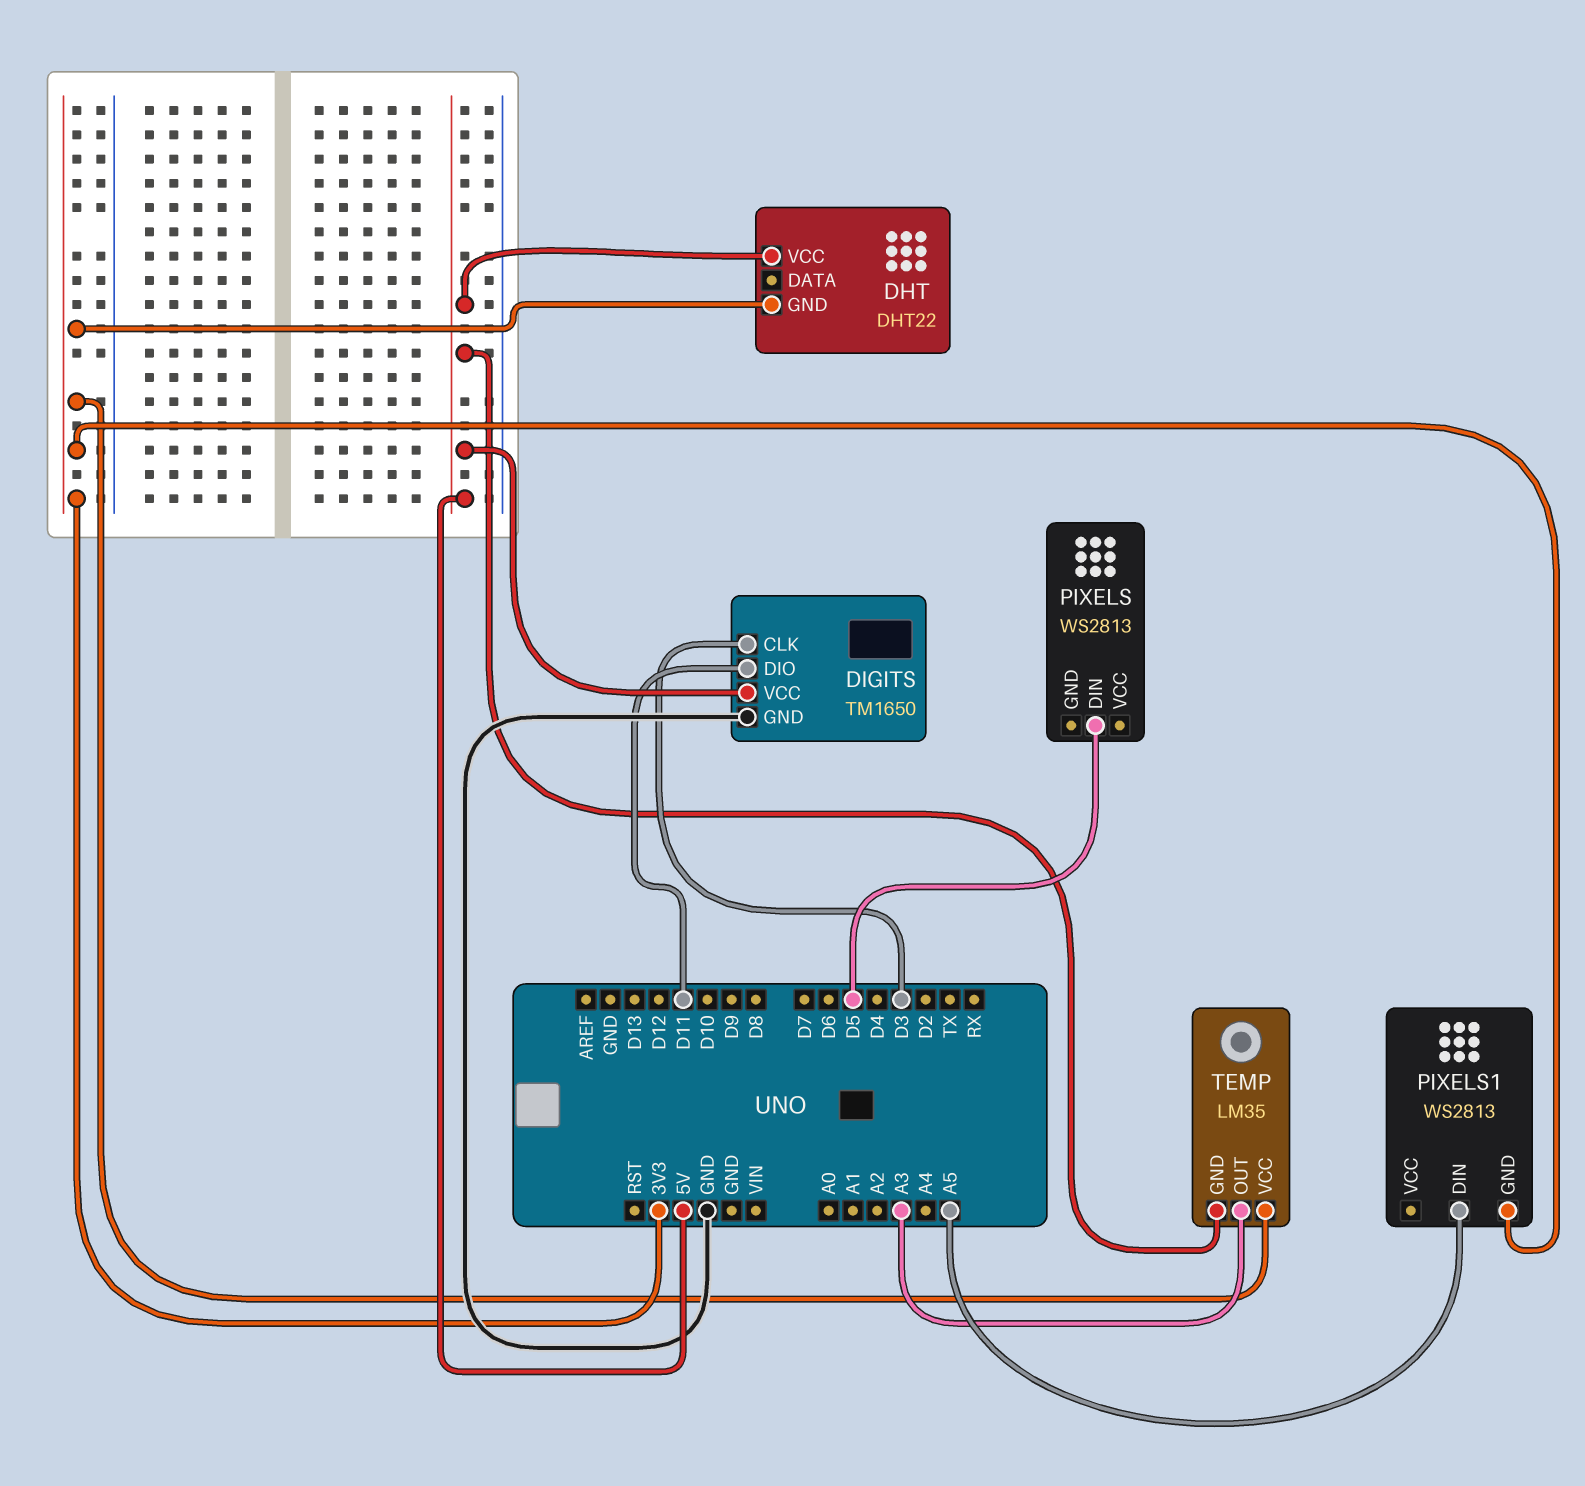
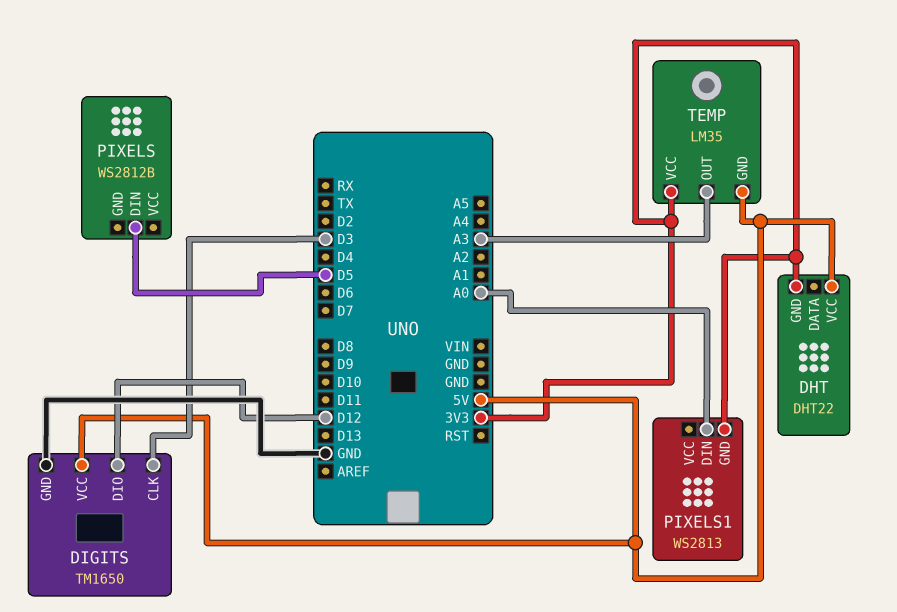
DIGITS pin DIO: D11 -> D12
PIXELS: WS2813 -> WS2812B
PIXELS1 pin DIN: A5 -> A0

